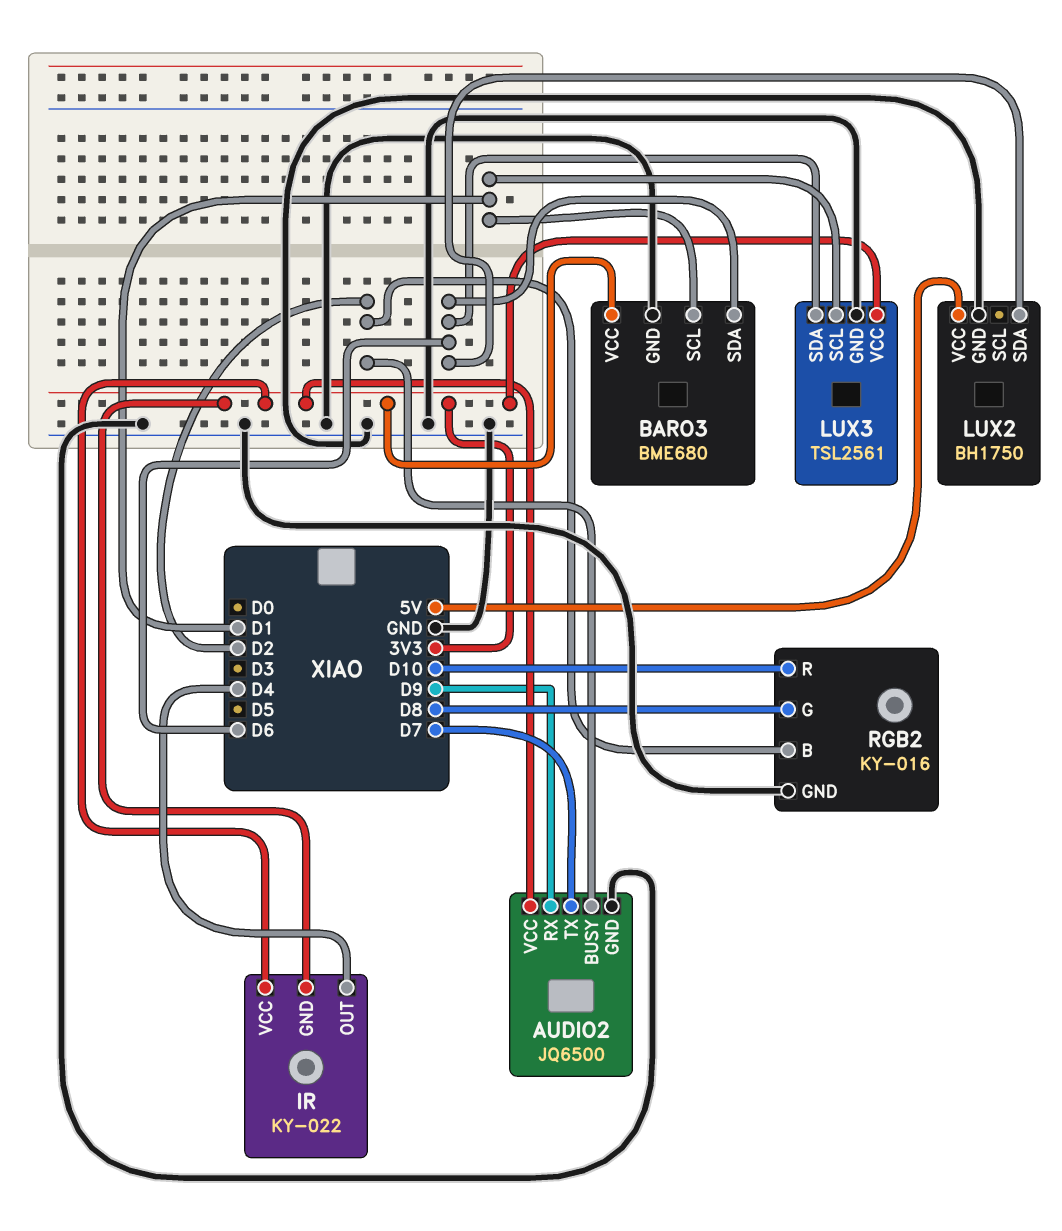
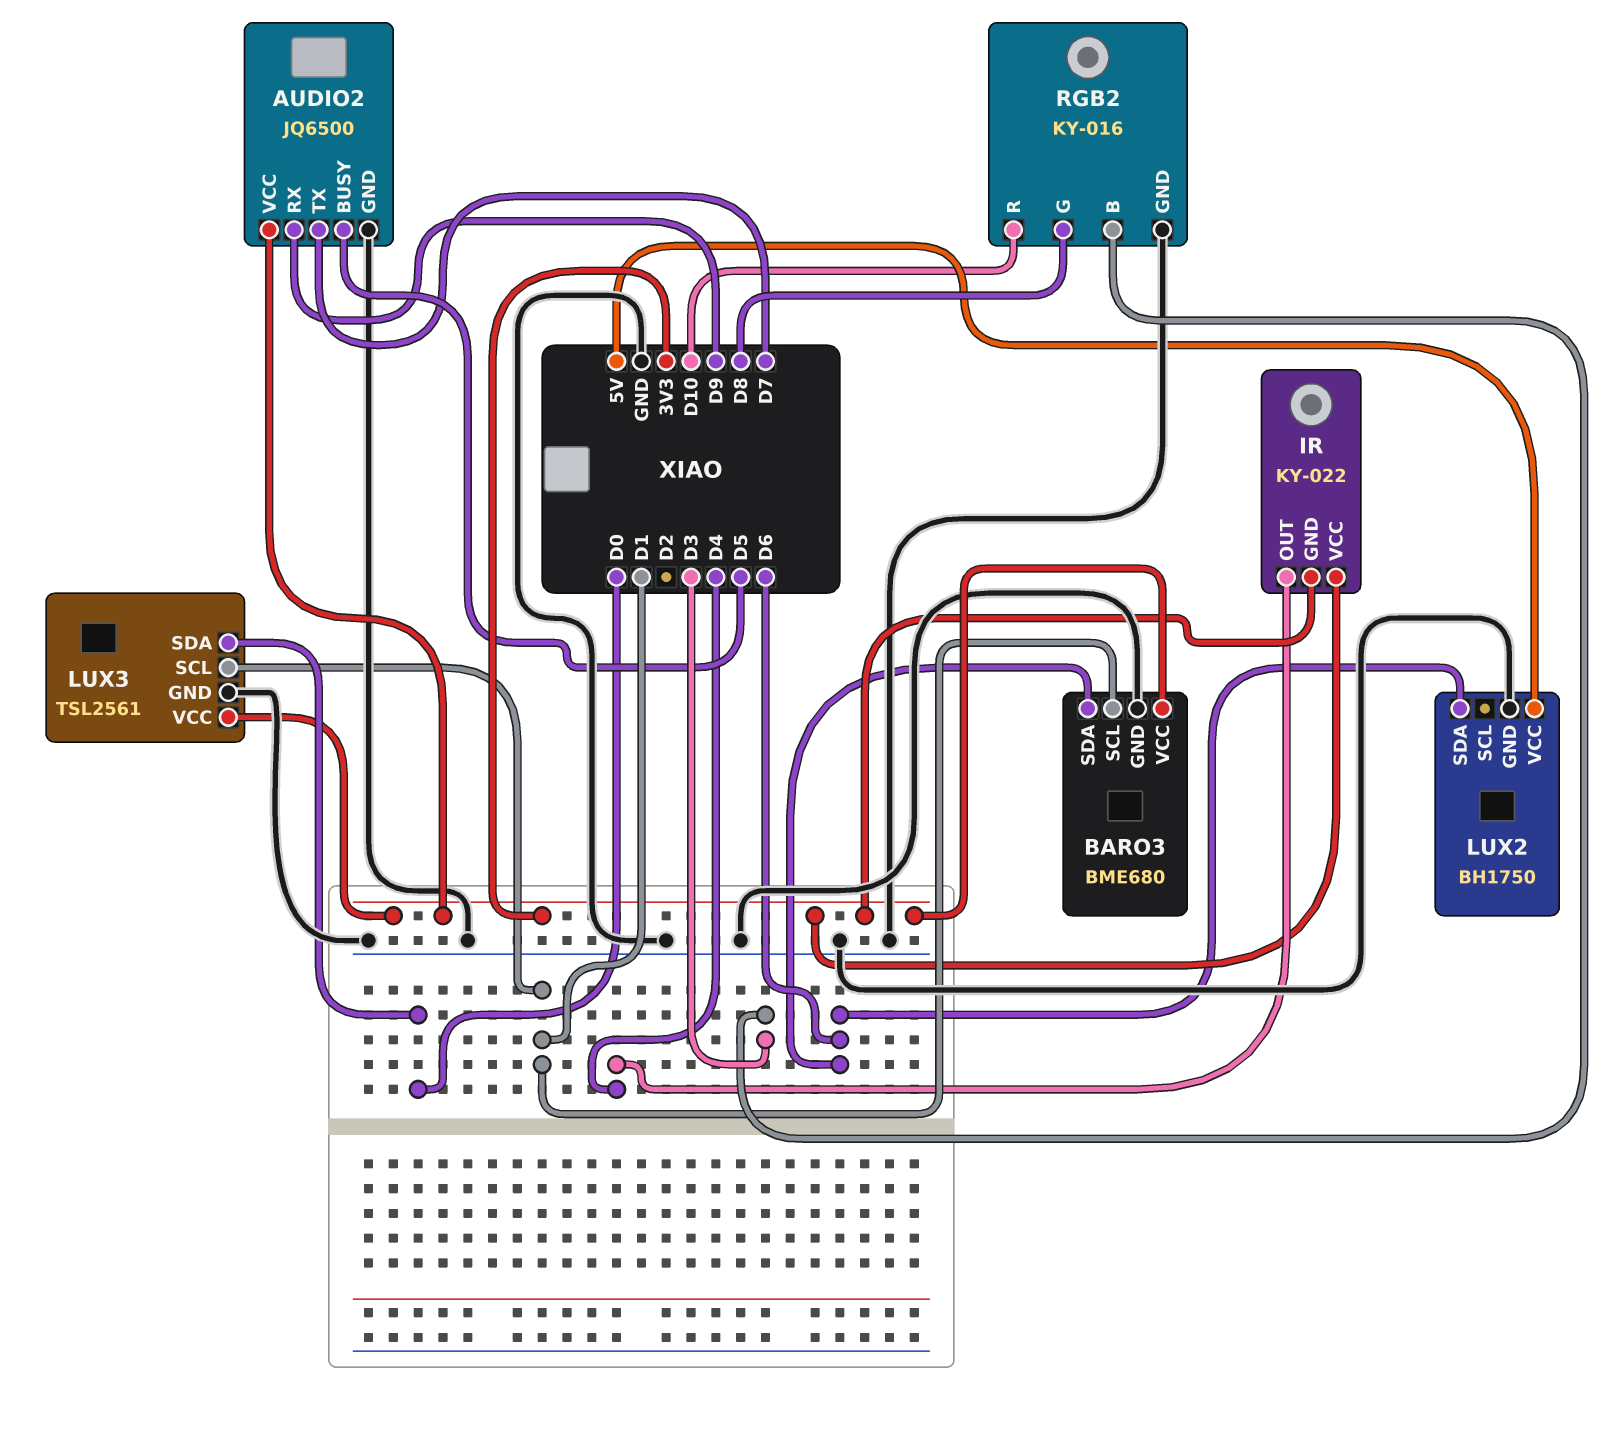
AUDIO2 pin BUSY: D2 -> D5
LUX3 pin SDA: D6 -> D0
RGB2 pin B: D2 -> D3

